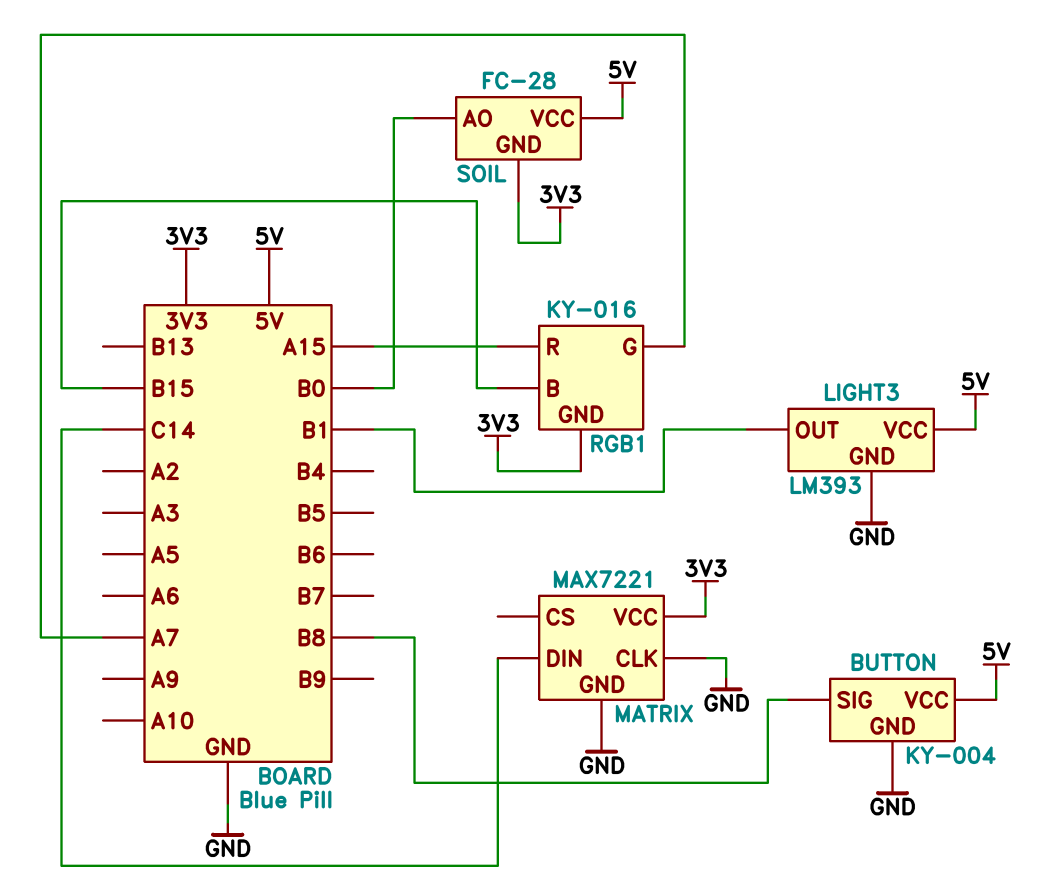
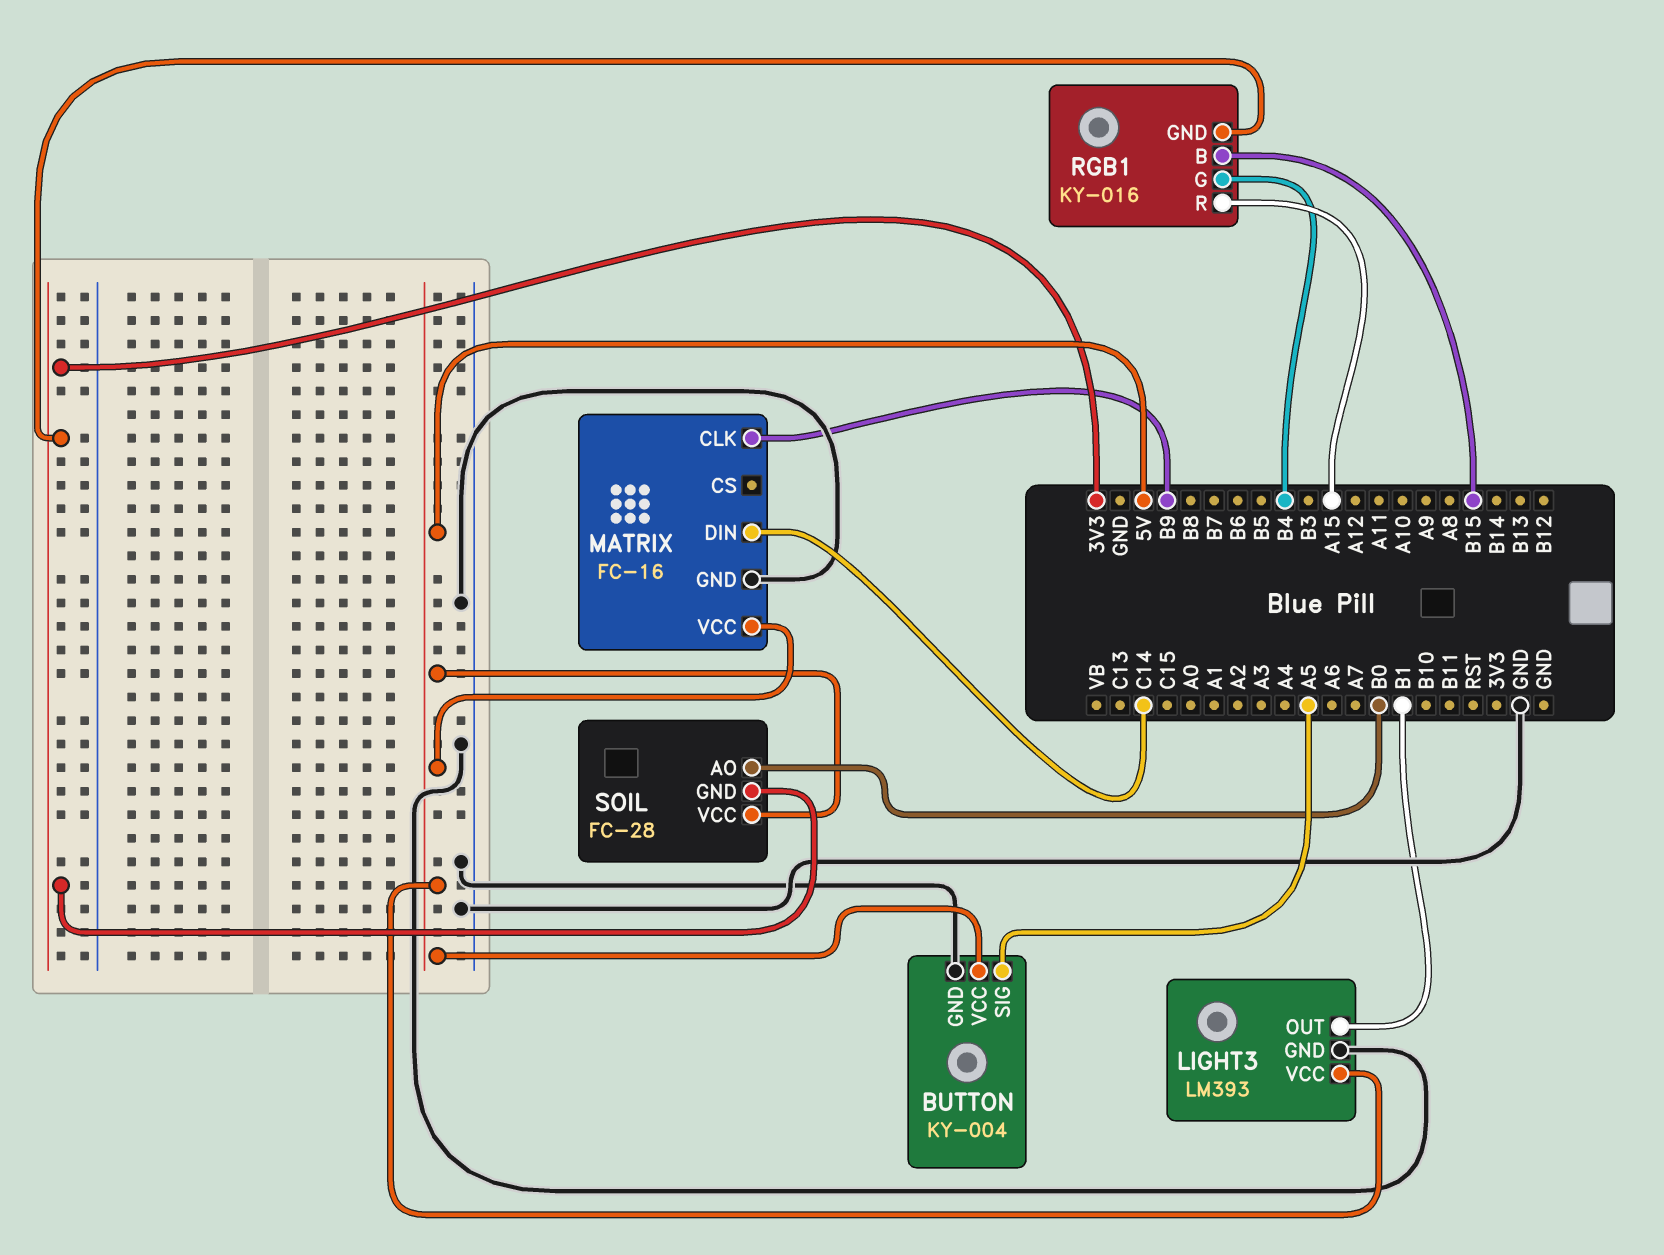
BUTTON pin SIG: B8 -> A5
MATRIX: MAX7221 -> FC-16
MATRIX pin CLK: GND -> B9
MATRIX pin VCC: 3V3 -> 5V
RGB1 pin G: A7 -> B4

